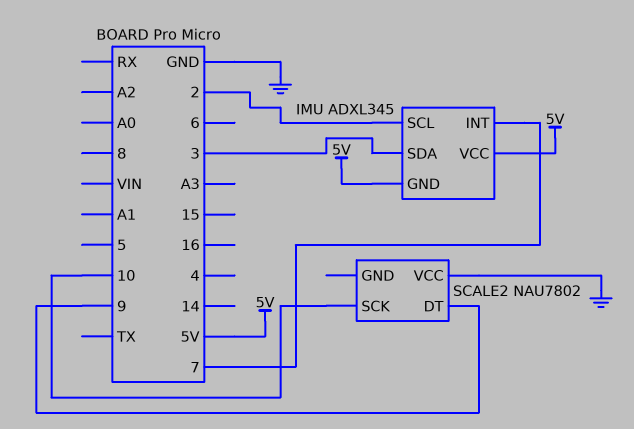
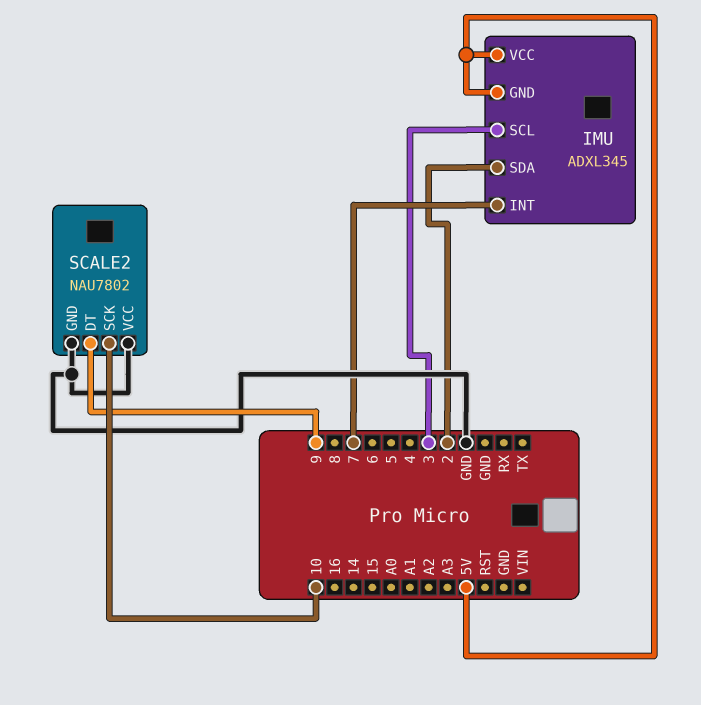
IMU pin SCL: 2 -> 3
IMU pin SDA: 3 -> 2
SCALE2 pin GND: none -> GND

